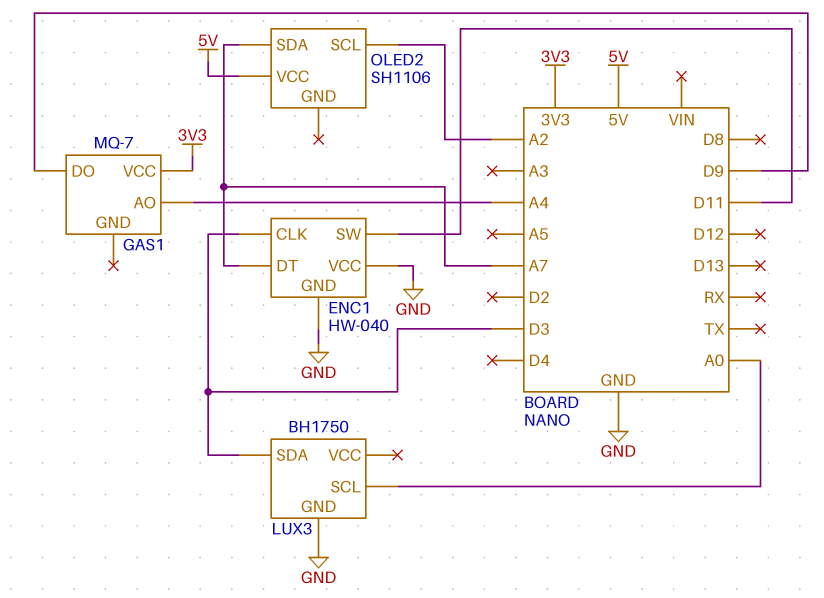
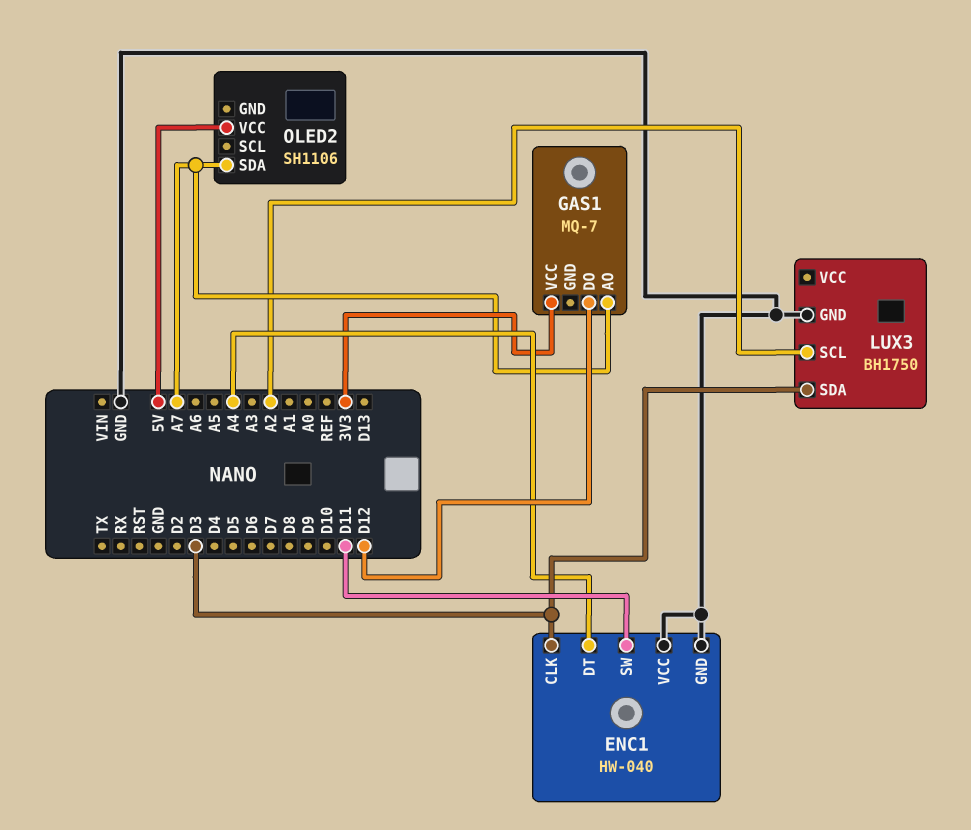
ENC1 pin DT: A7 -> A4
GAS1 pin AO: A4 -> A7
GAS1 pin DO: D9 -> D12
LUX3 pin SCL: A0 -> A2
OLED2 pin SCL: A2 -> none

